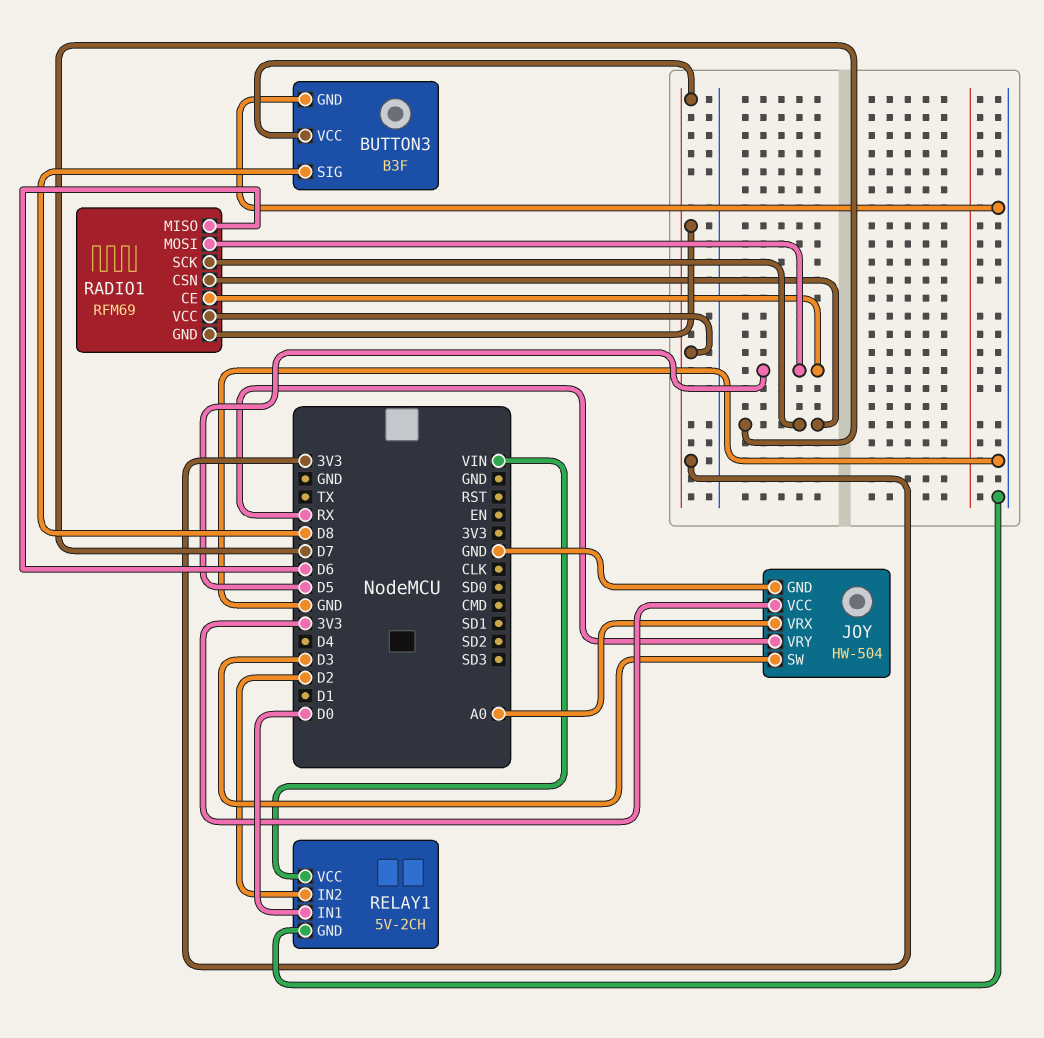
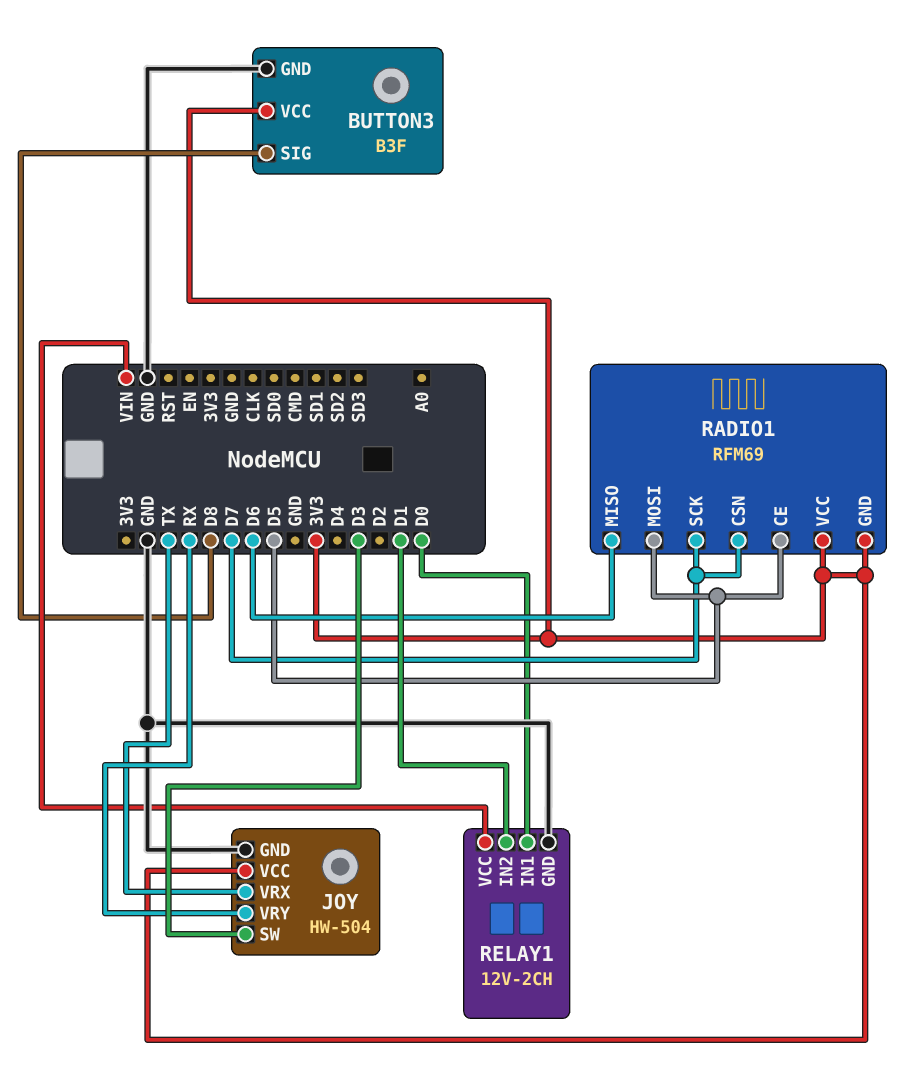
JOY pin VRX: A0 -> TX
RELAY1: 5V-2CH -> 12V-2CH
RELAY1 pin IN2: D2 -> D1

